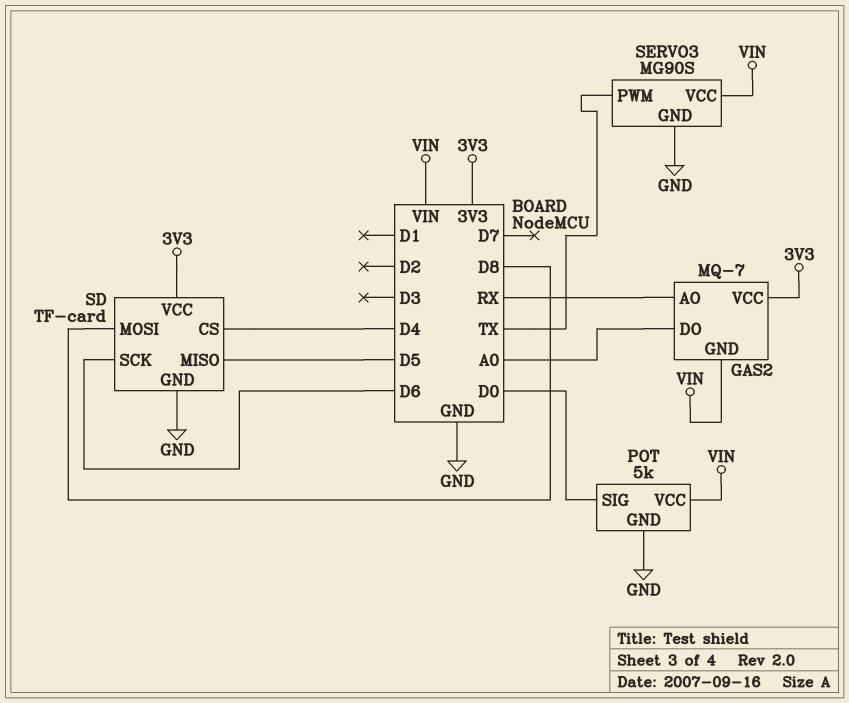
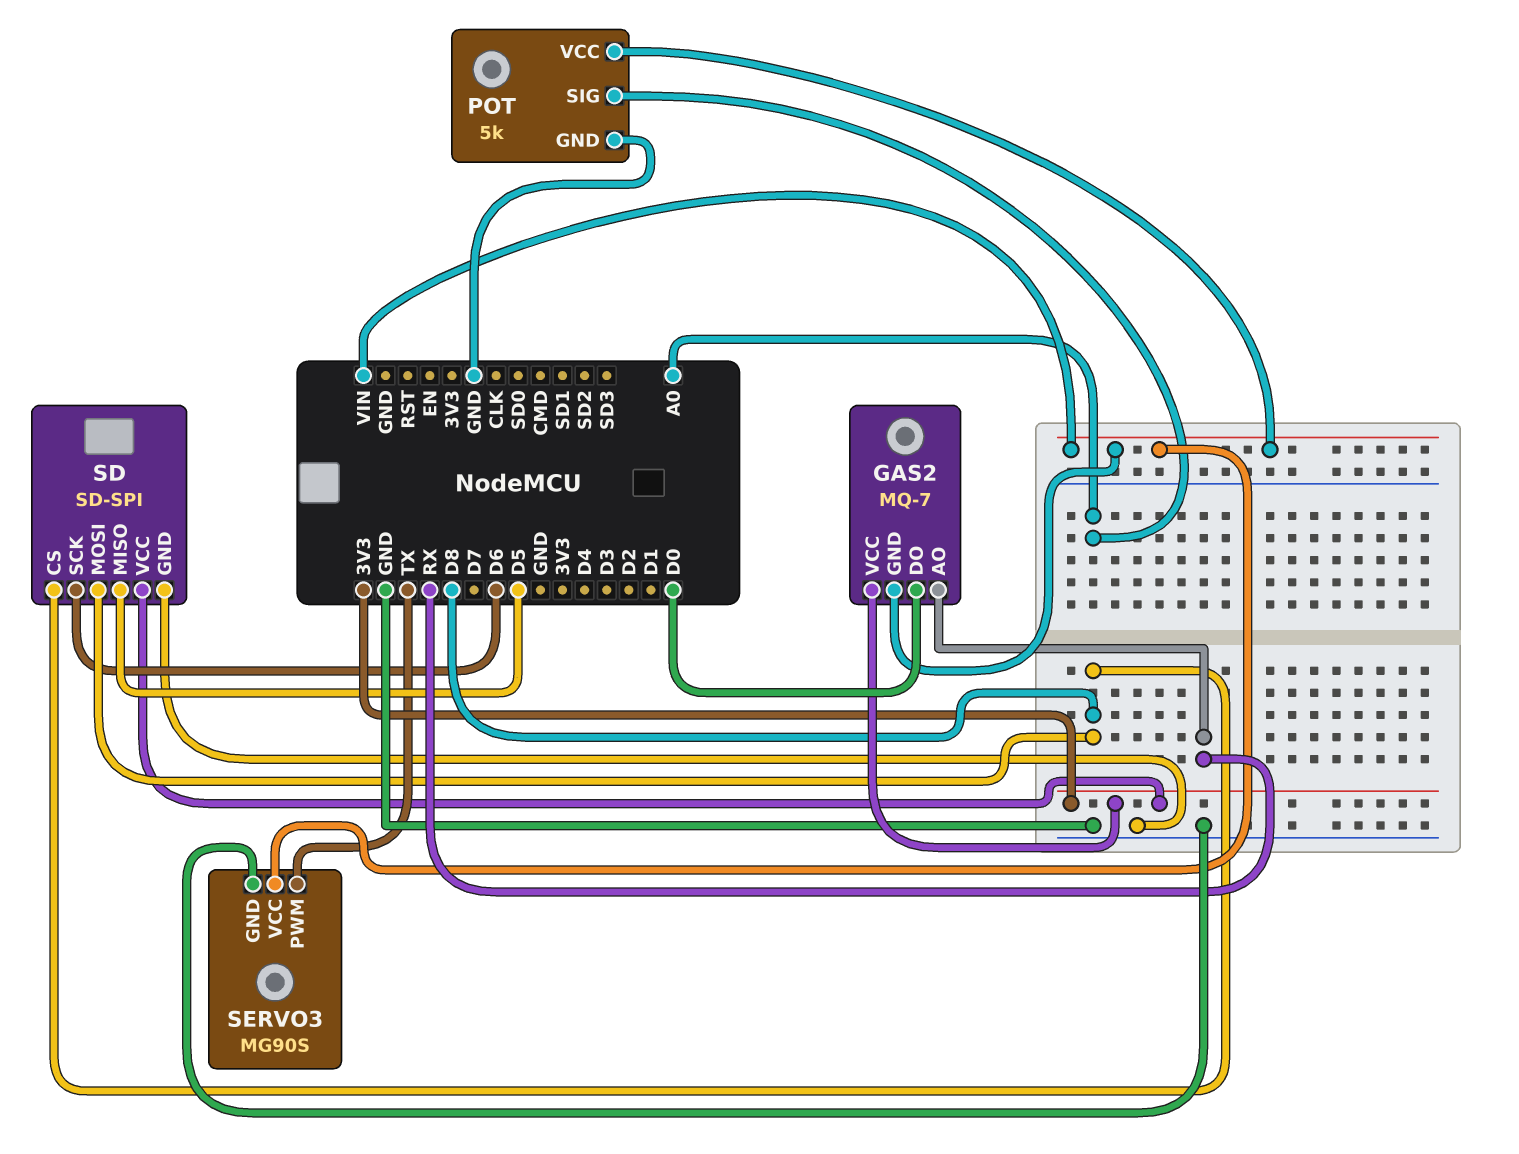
GAS2 pin DO: A0 -> D0
POT pin SIG: D0 -> A0
SD: TF-card -> SD-SPI
SD pin CS: D4 -> D8

